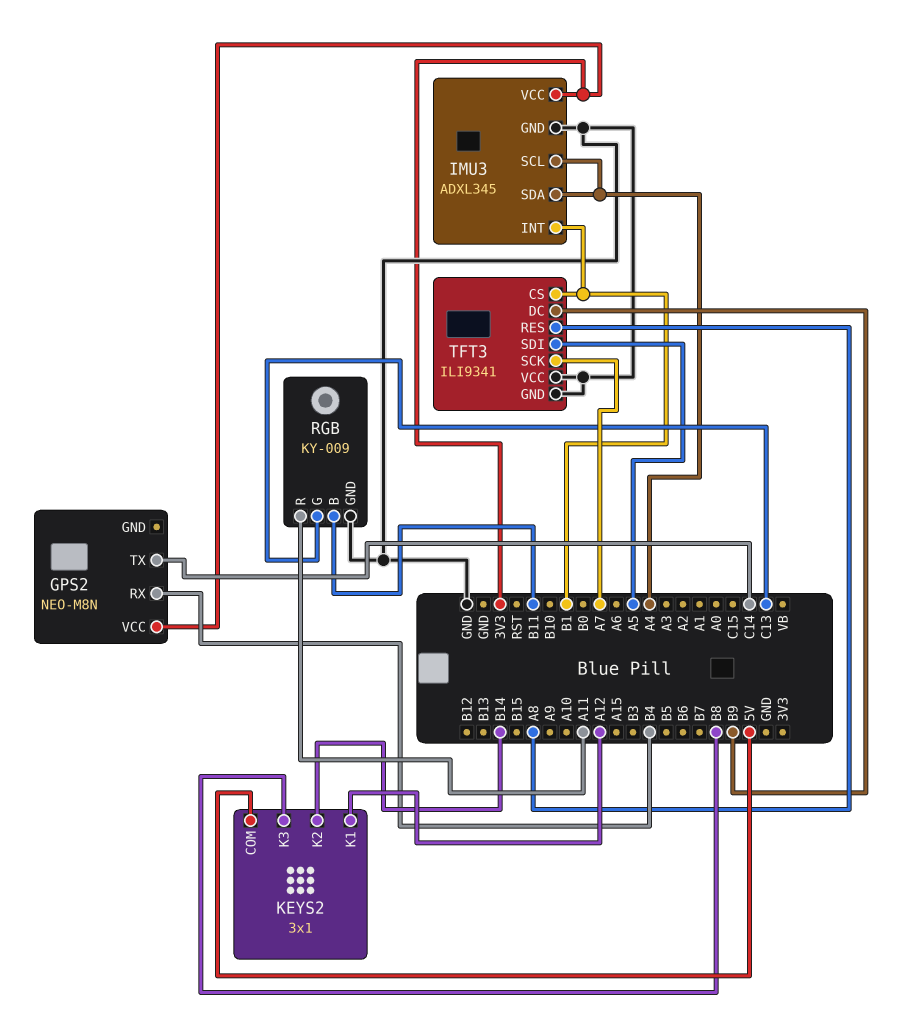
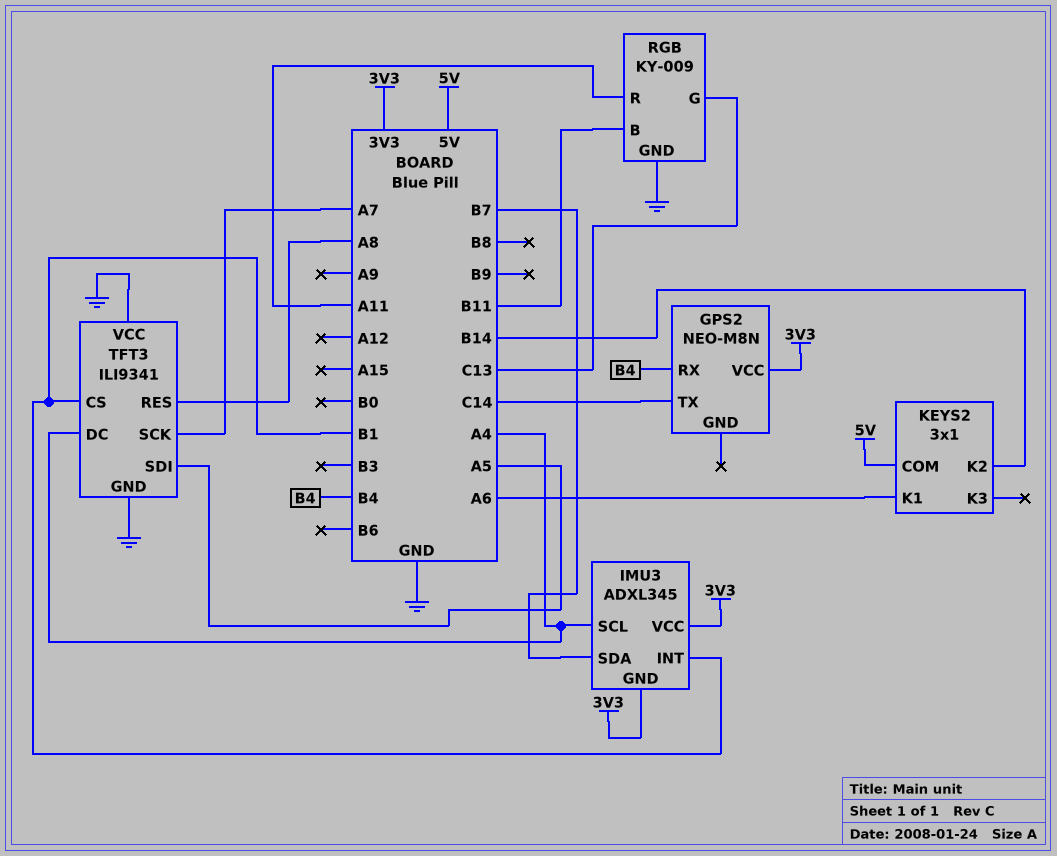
IMU3 pin GND: GND -> 3V3
IMU3 pin SDA: A4 -> B7
KEYS2 pin K1: A12 -> A6
KEYS2 pin K3: B8 -> none
TFT3 pin DC: B9 -> A4

